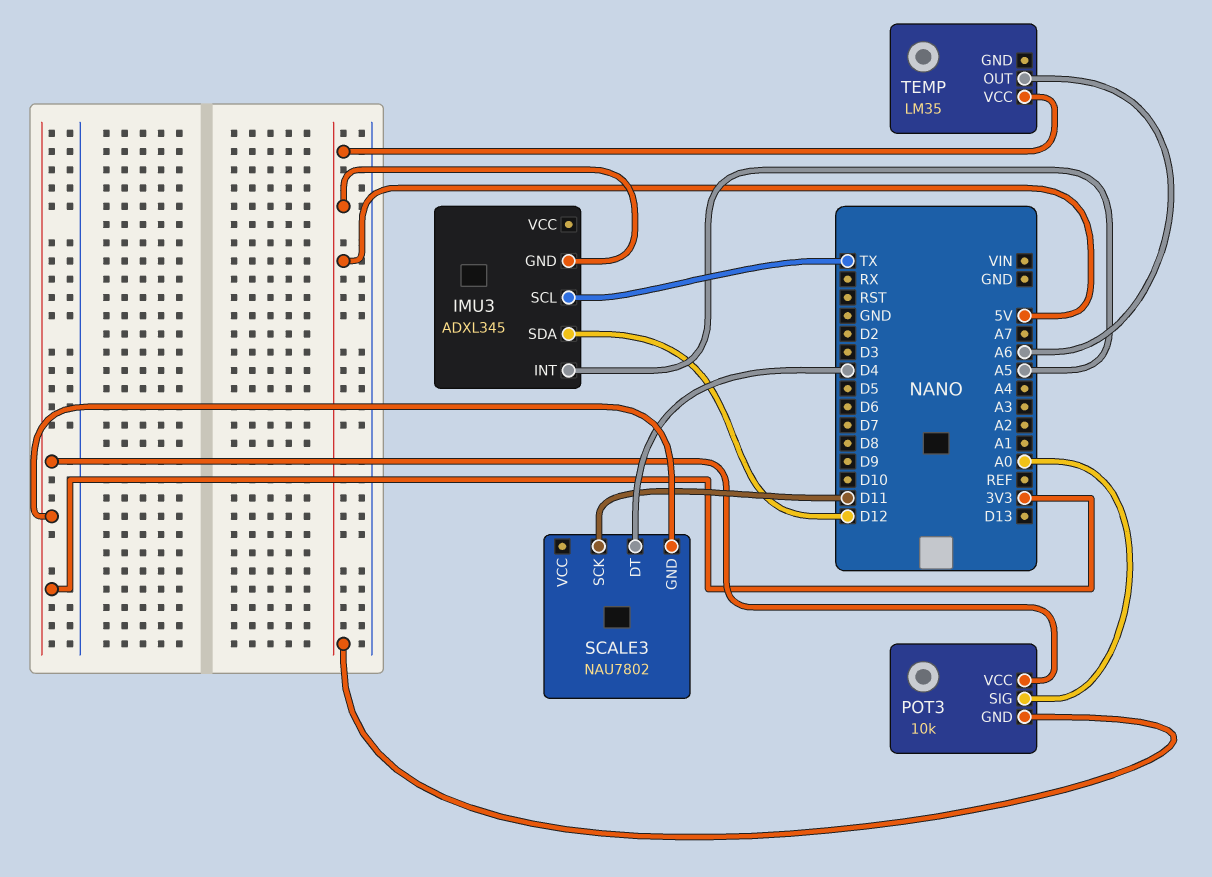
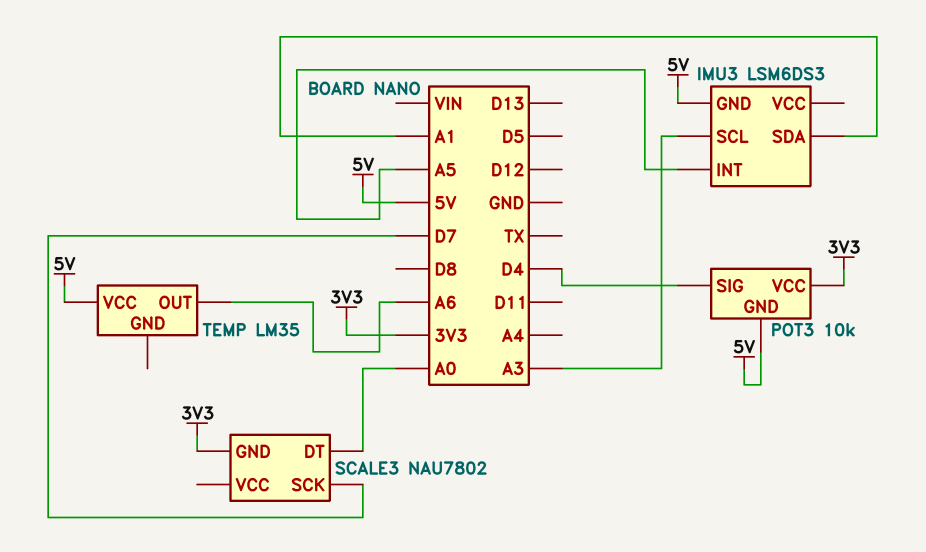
IMU3: ADXL345 -> LSM6DS3
IMU3 pin SCL: TX -> A3
IMU3 pin SDA: D12 -> A1
POT3 pin SIG: A0 -> D4
SCALE3 pin DT: D4 -> A0
SCALE3 pin SCK: D11 -> D7

